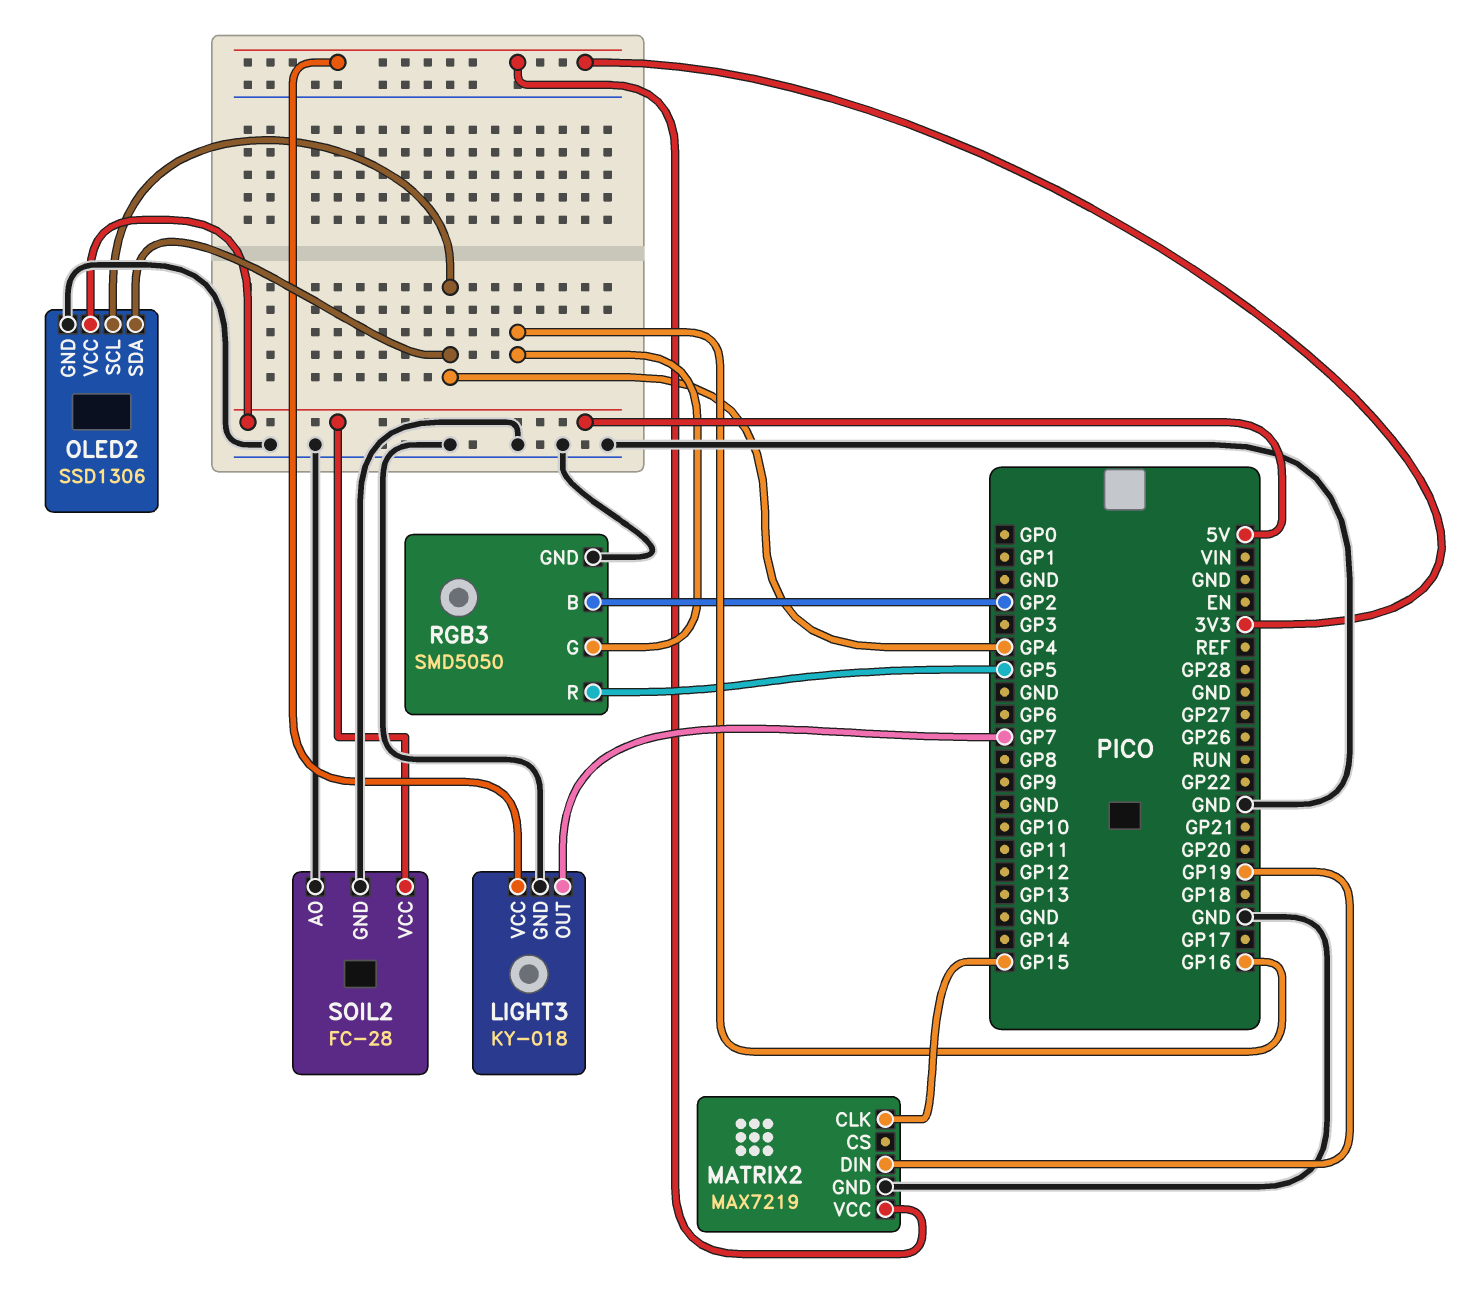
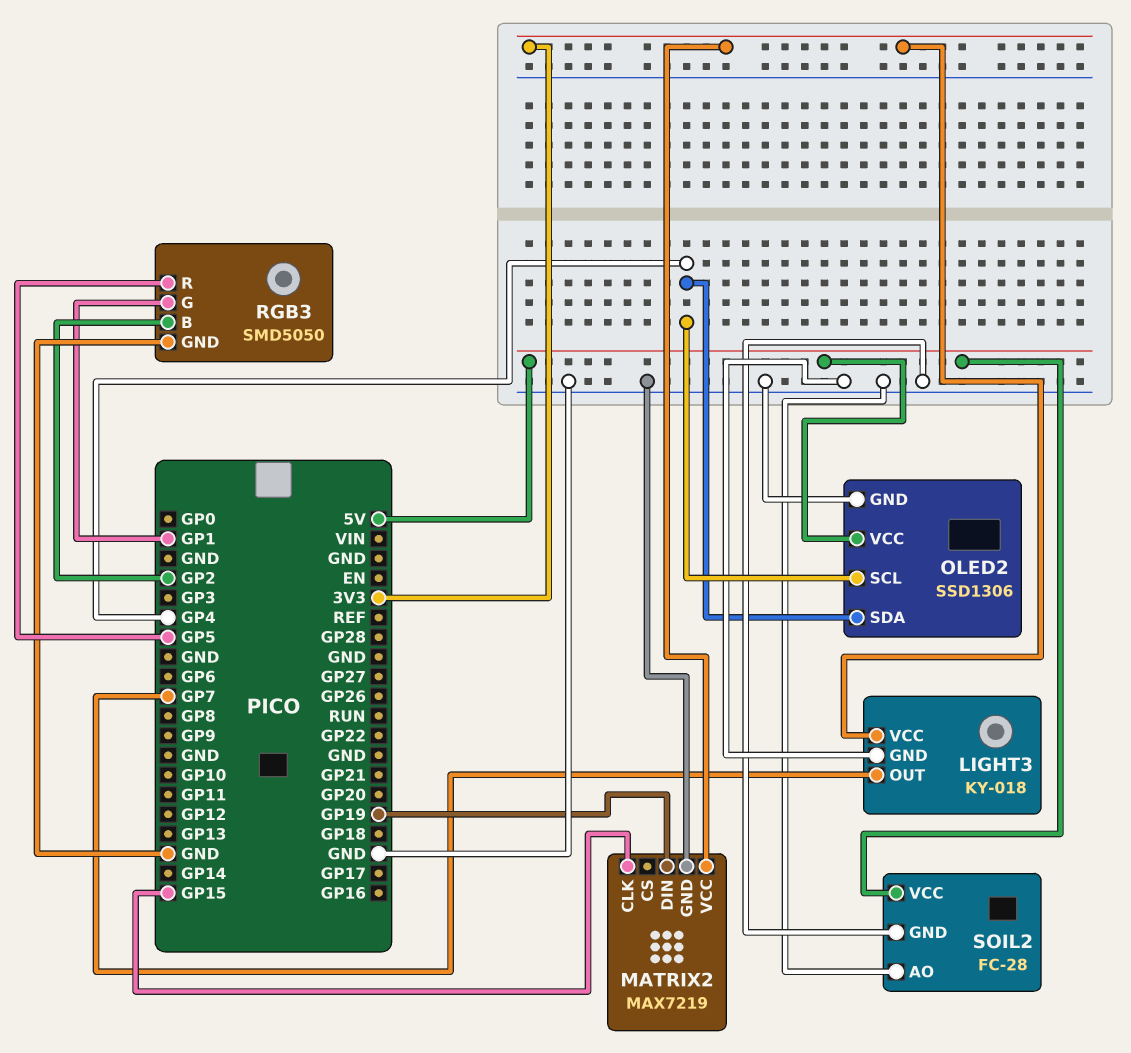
RGB3 pin G: GP16 -> GP1

